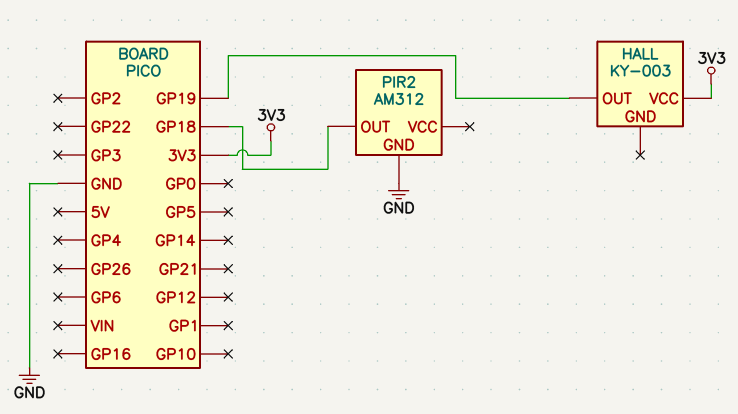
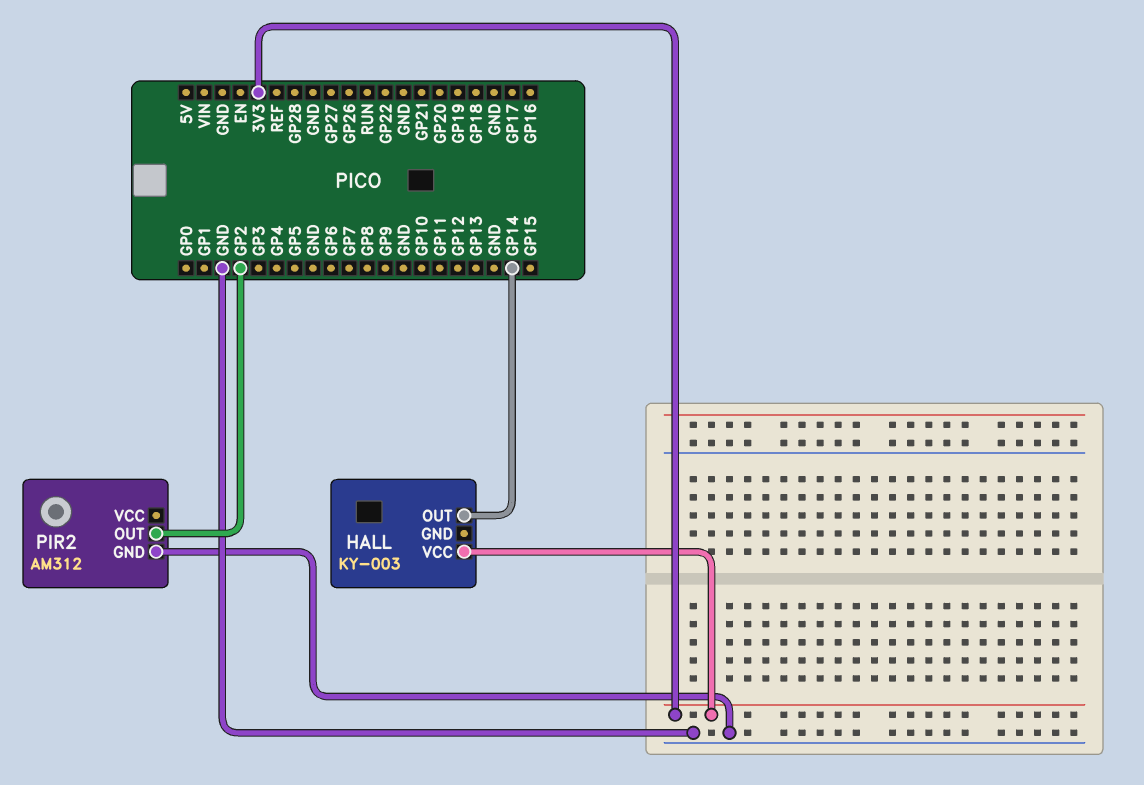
HALL pin OUT: GP19 -> GP14
PIR2 pin OUT: GP18 -> GP2

